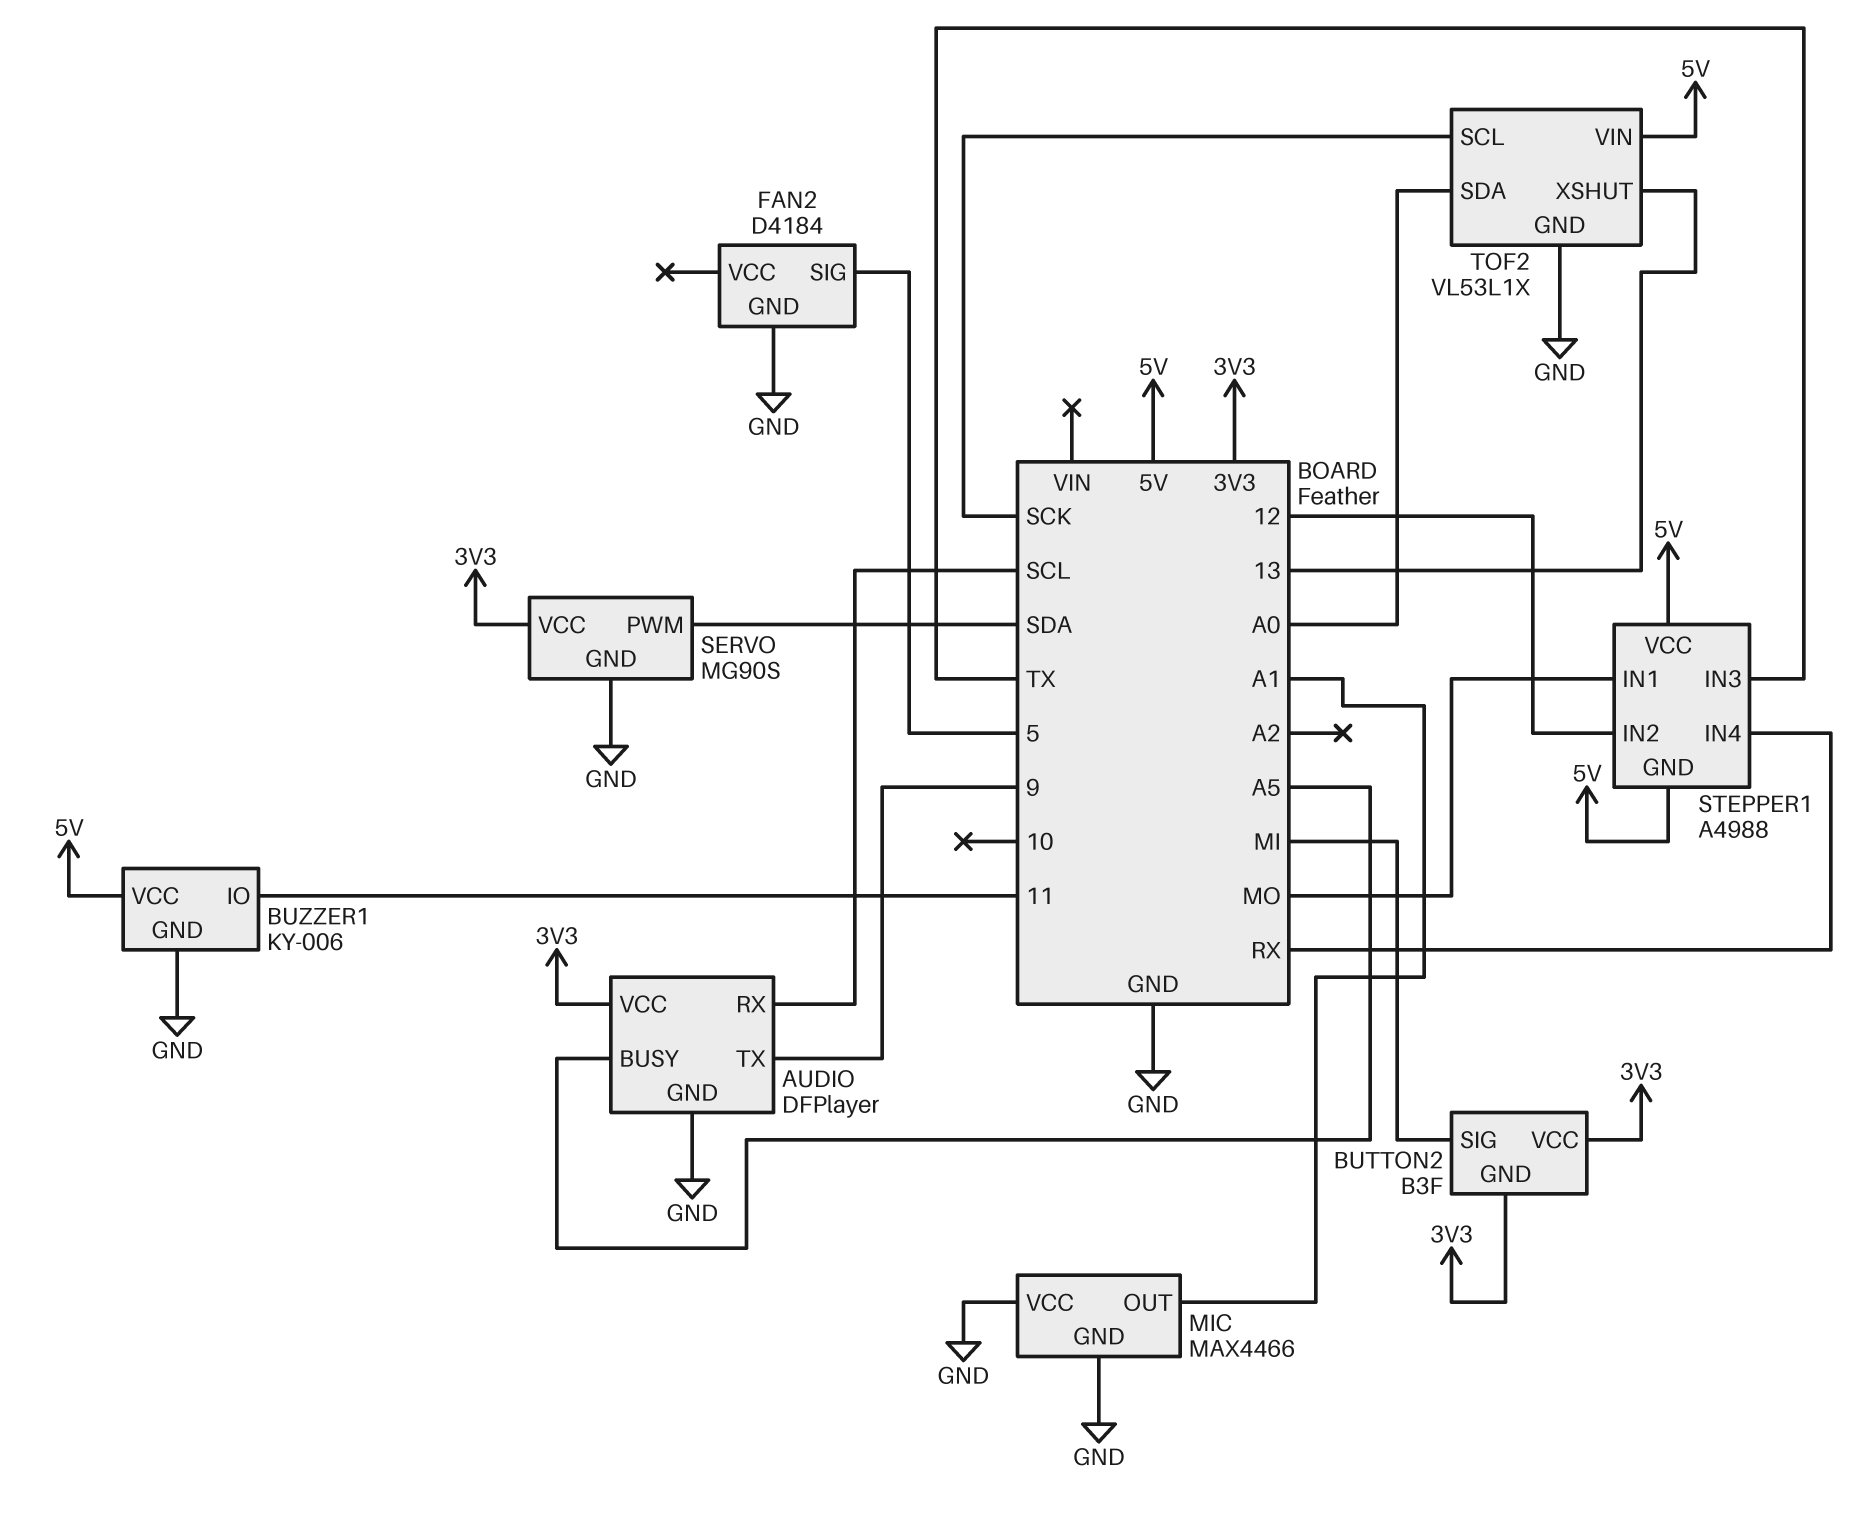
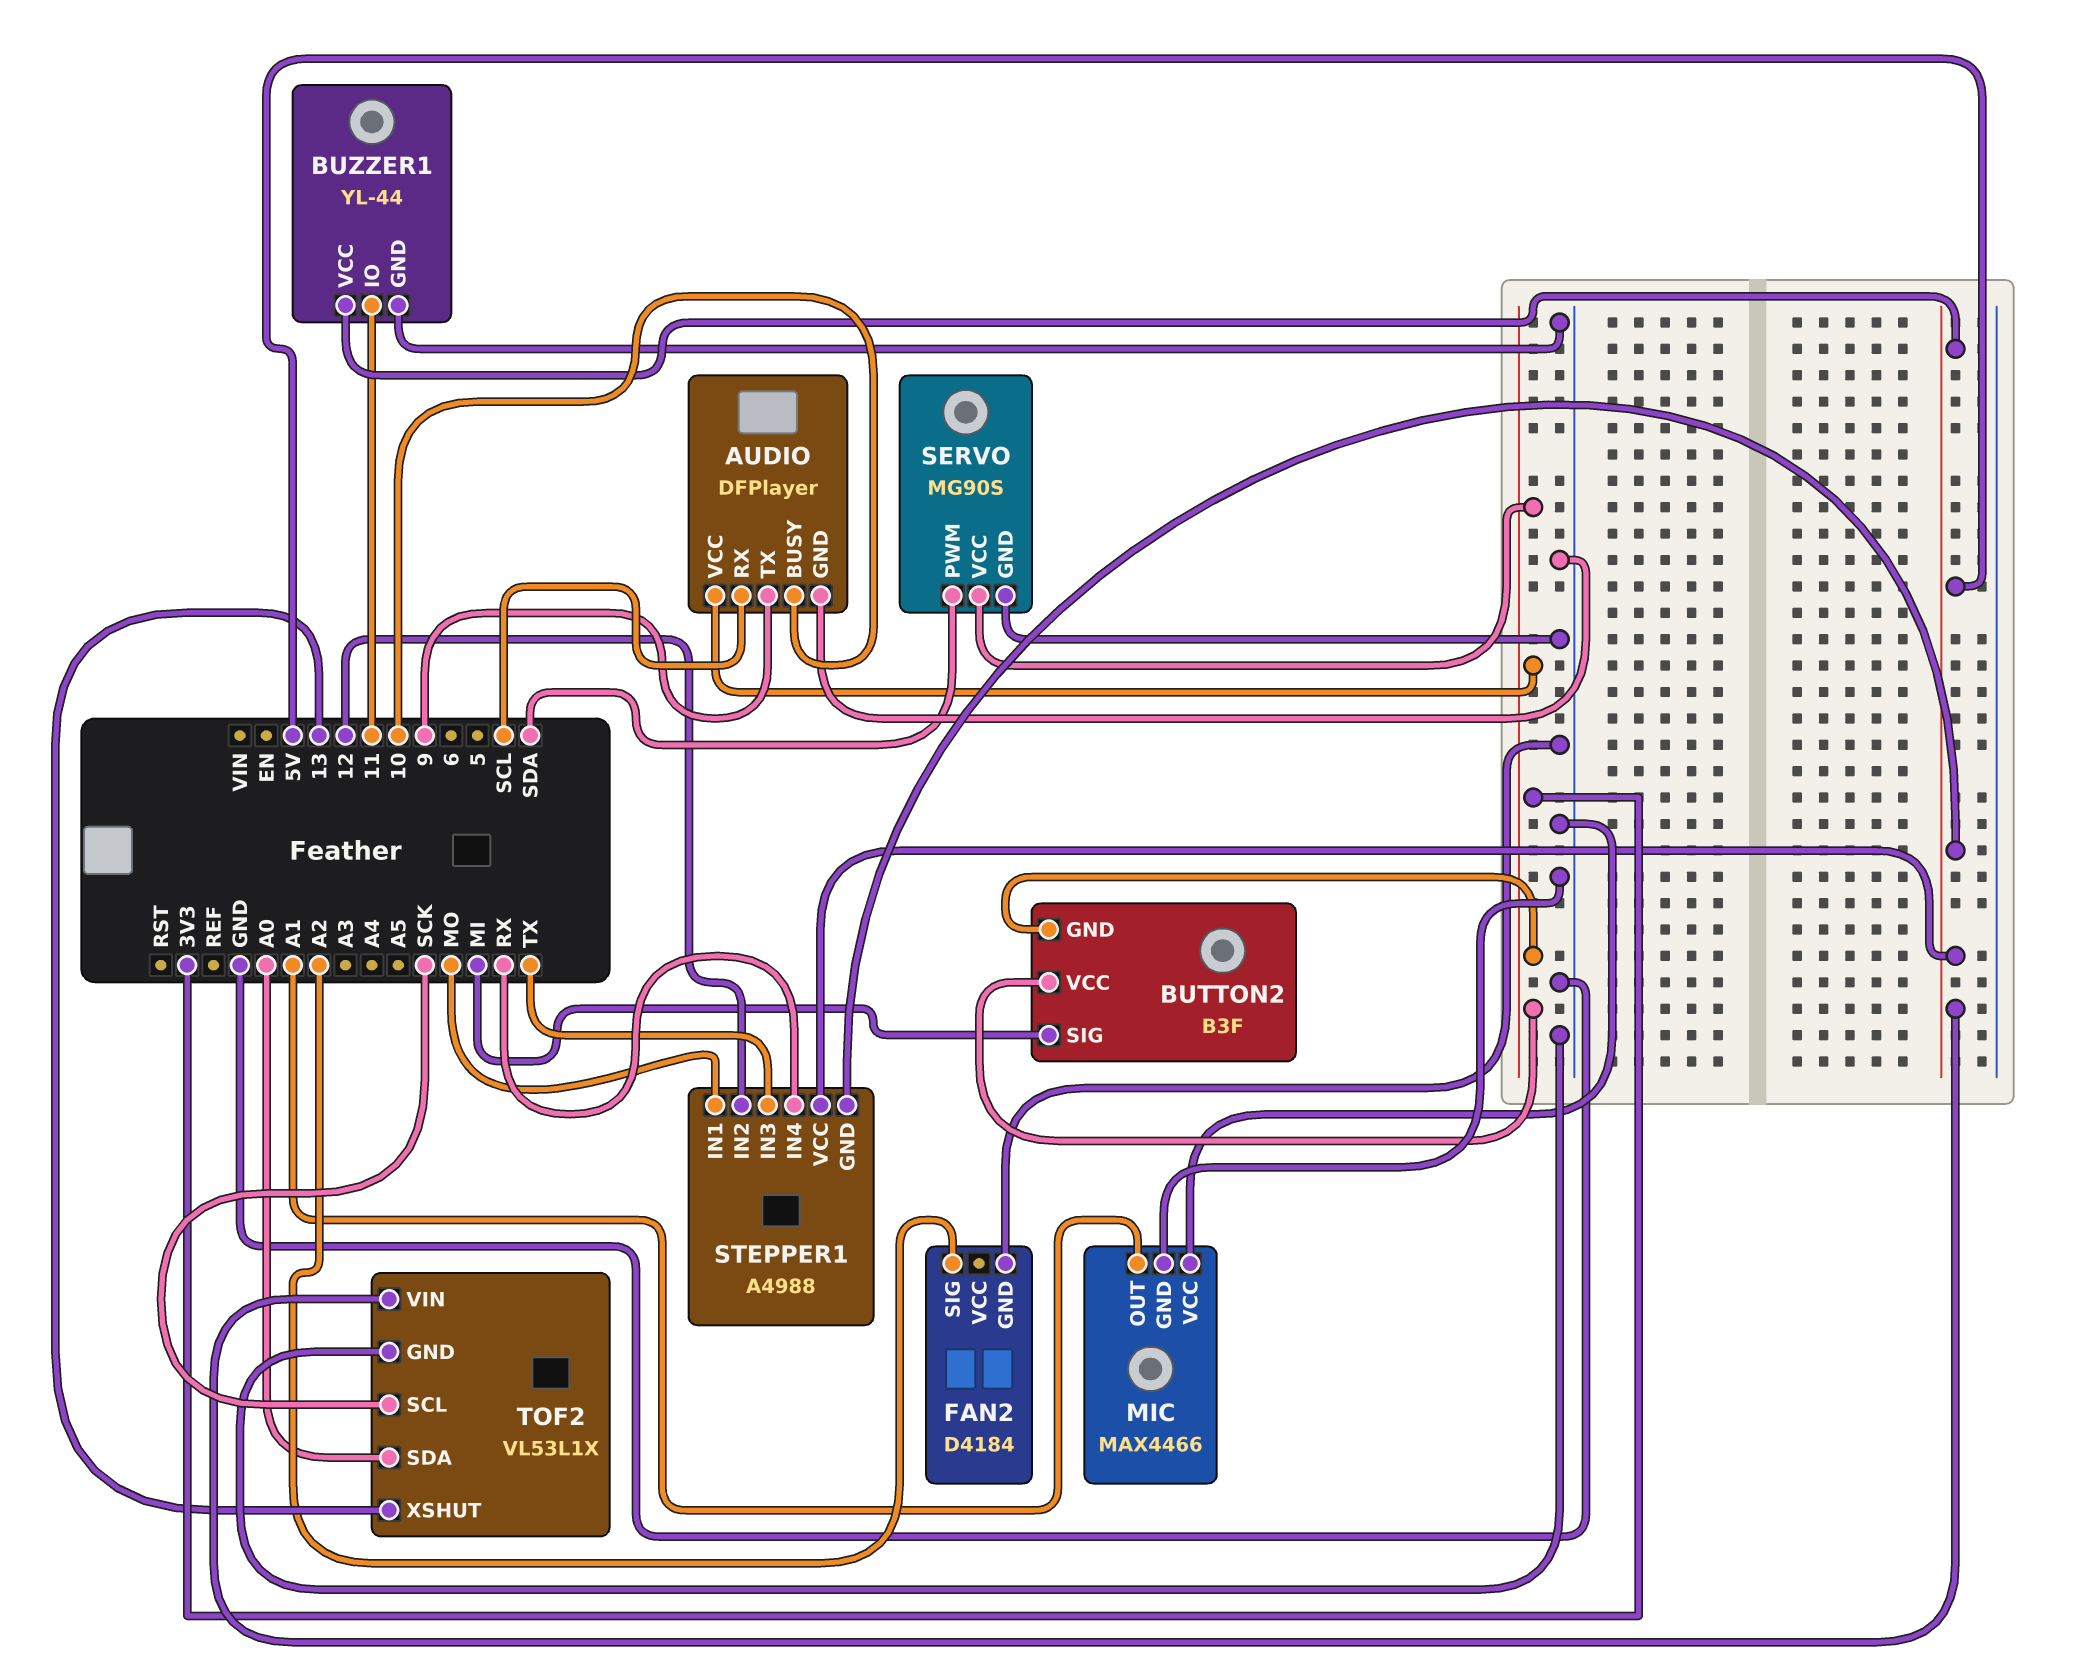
AUDIO pin BUSY: A5 -> 10
BUZZER1: KY-006 -> YL-44
FAN2 pin SIG: 5 -> A2

